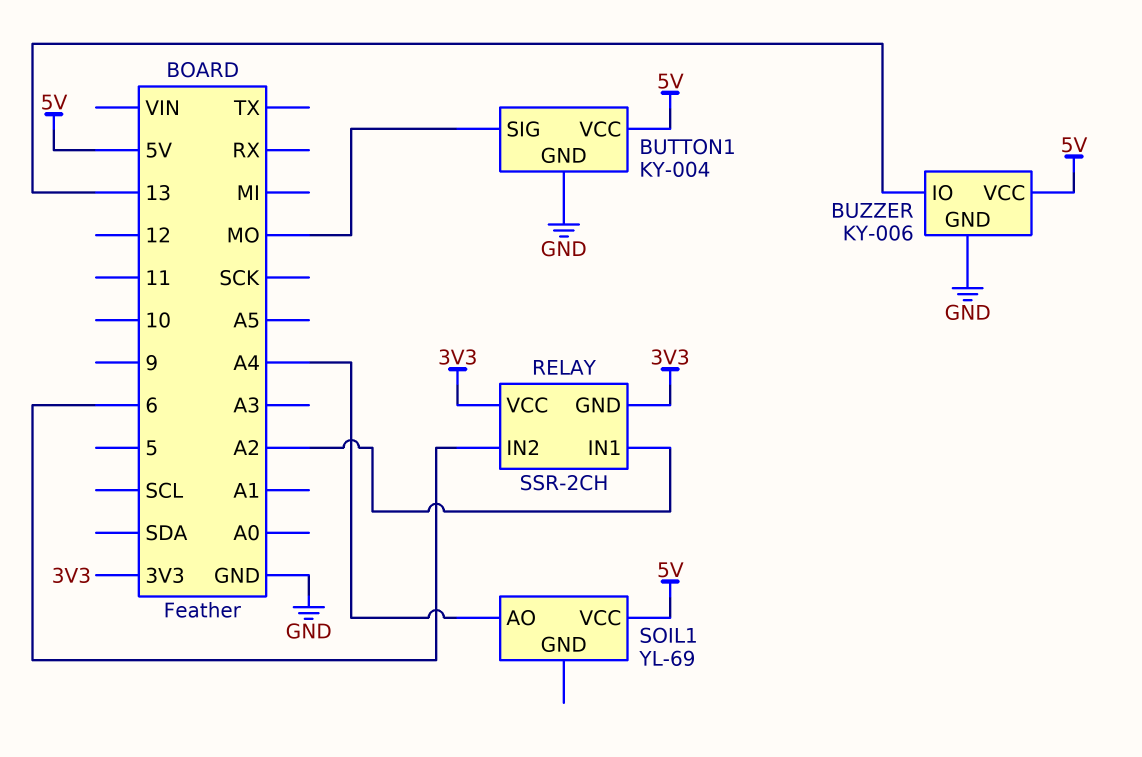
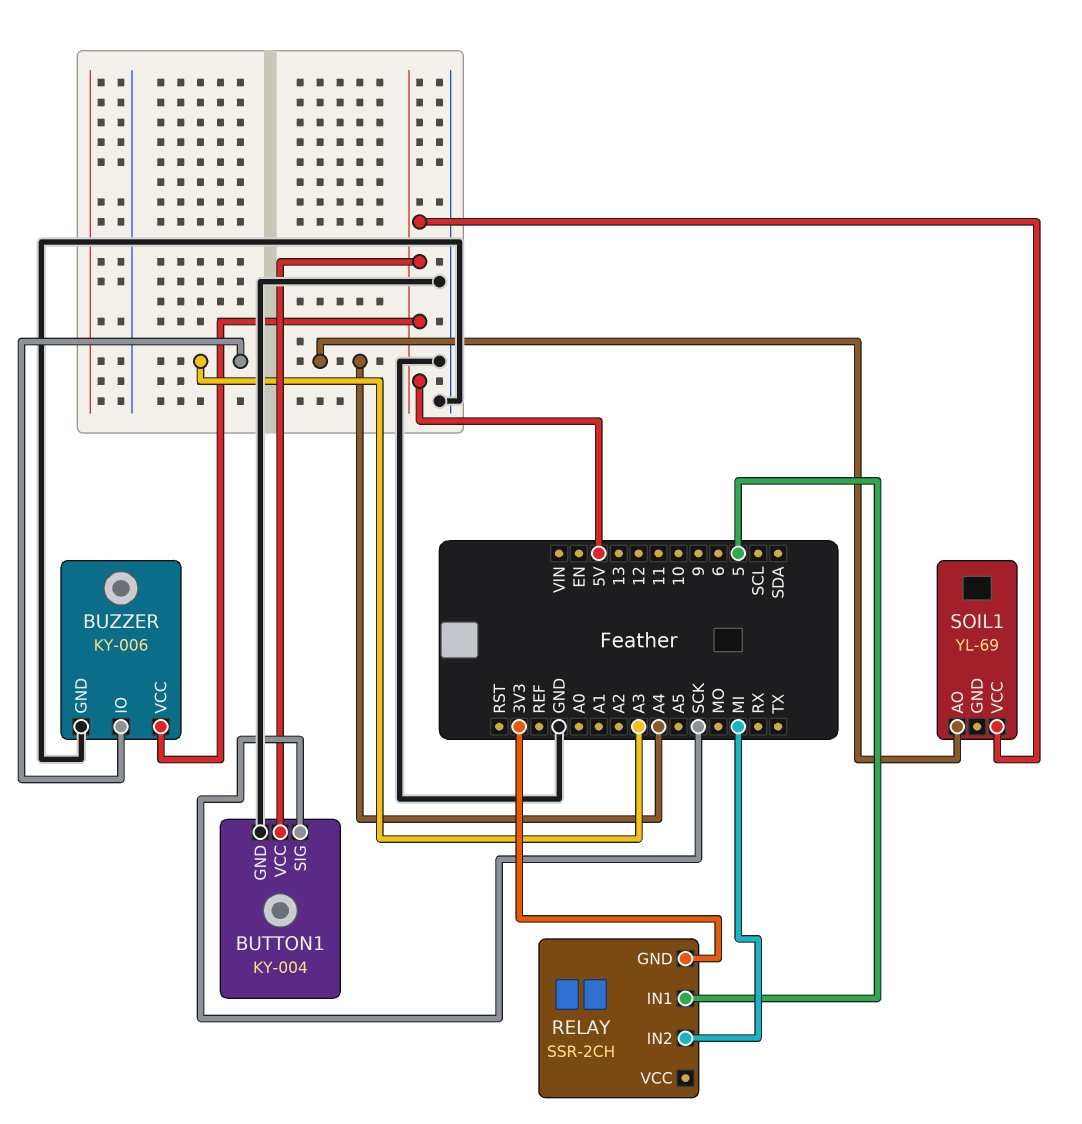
BUTTON1 pin SIG: MO -> SCK
BUZZER pin IO: 13 -> A3
RELAY pin IN1: A2 -> 5
RELAY pin IN2: 6 -> MI
RELAY pin VCC: 3V3 -> none

